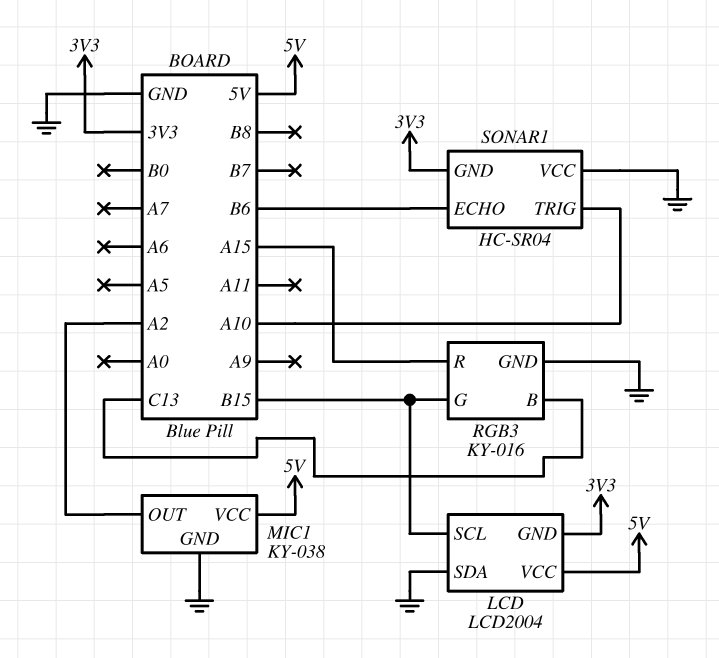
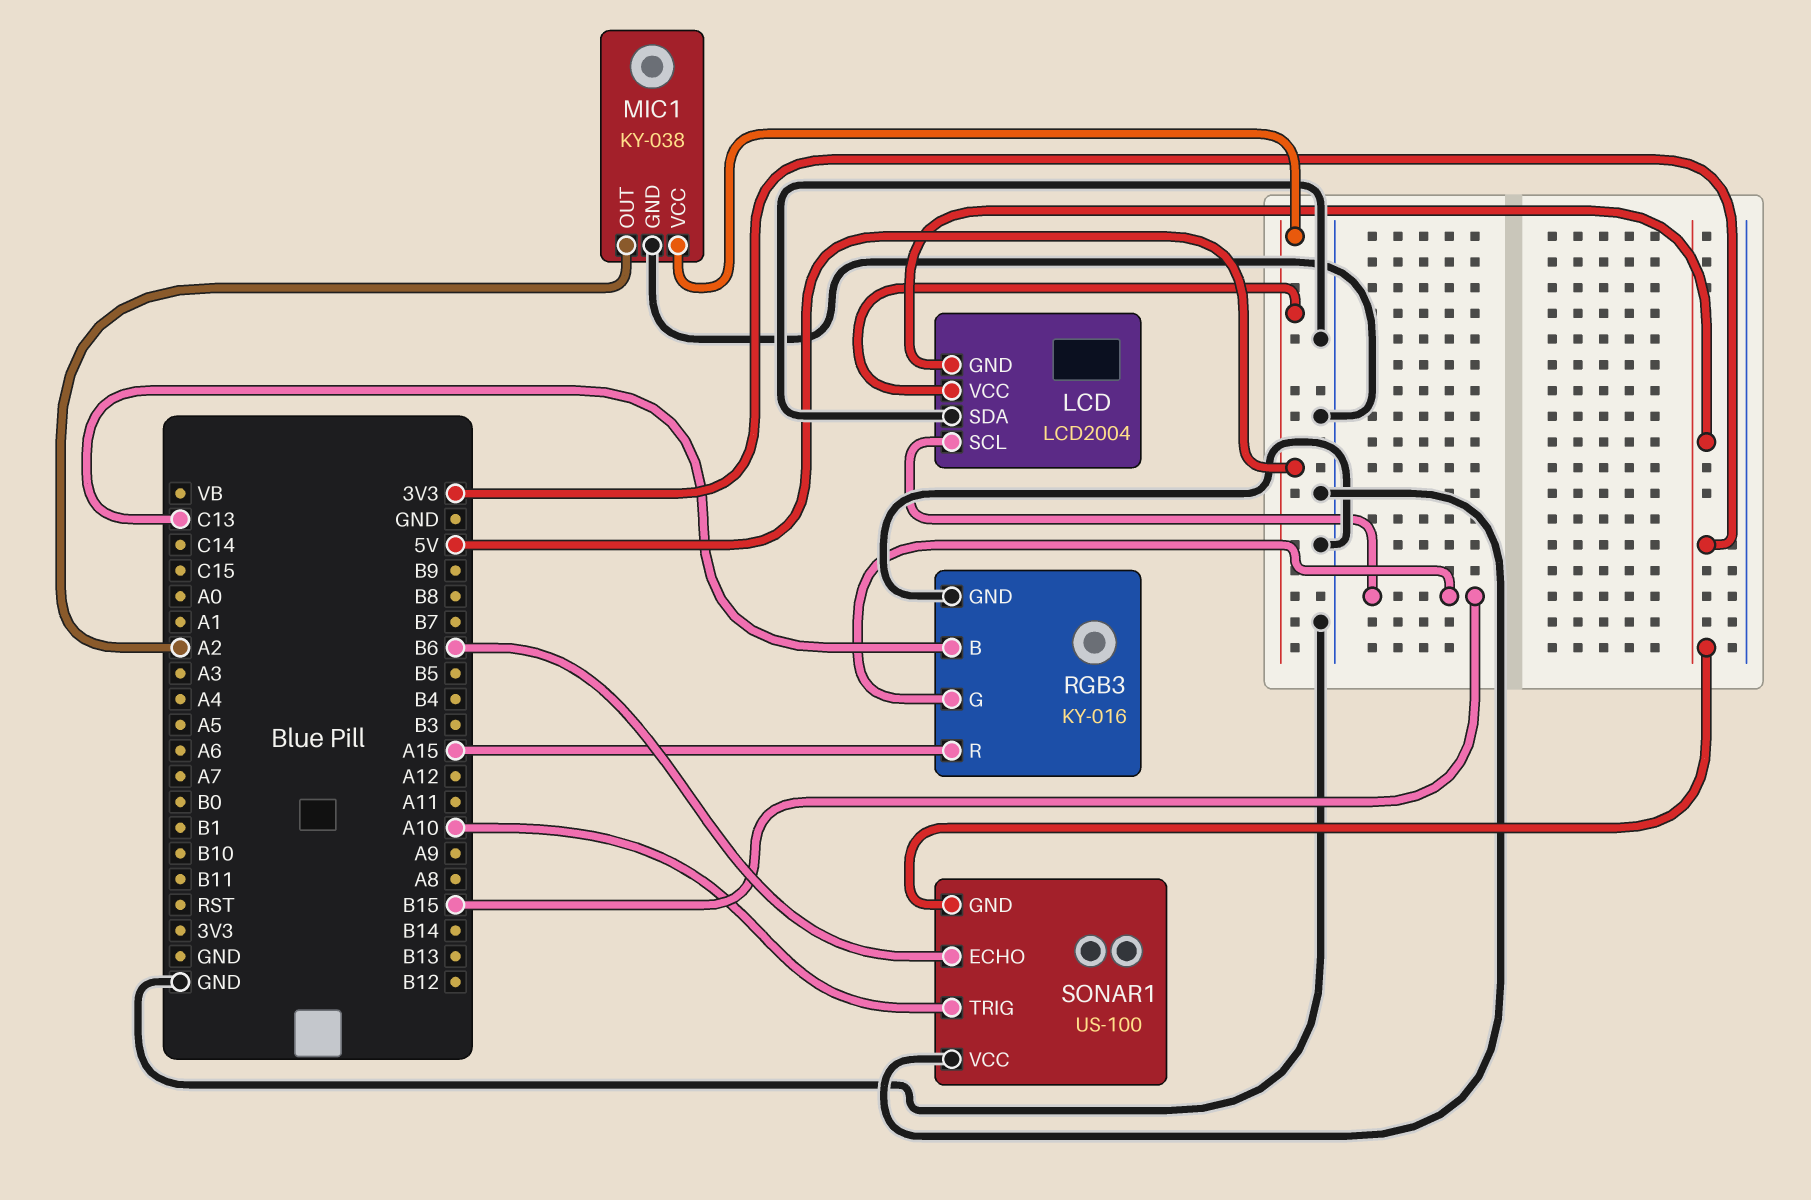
SONAR1: HC-SR04 -> US-100

